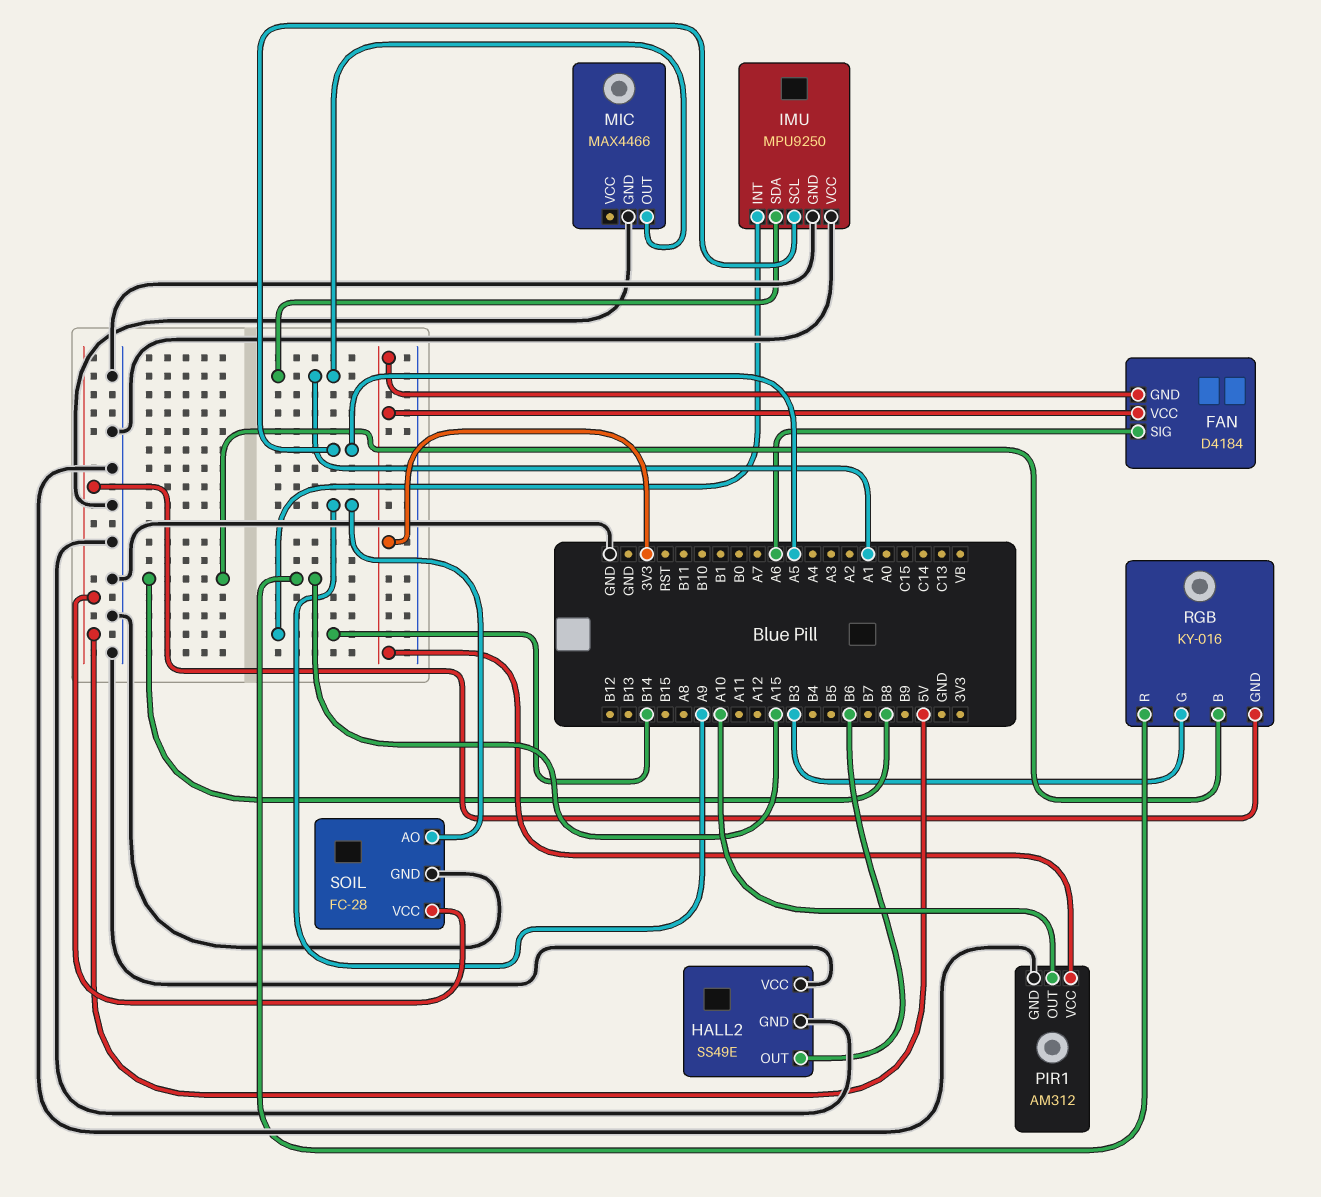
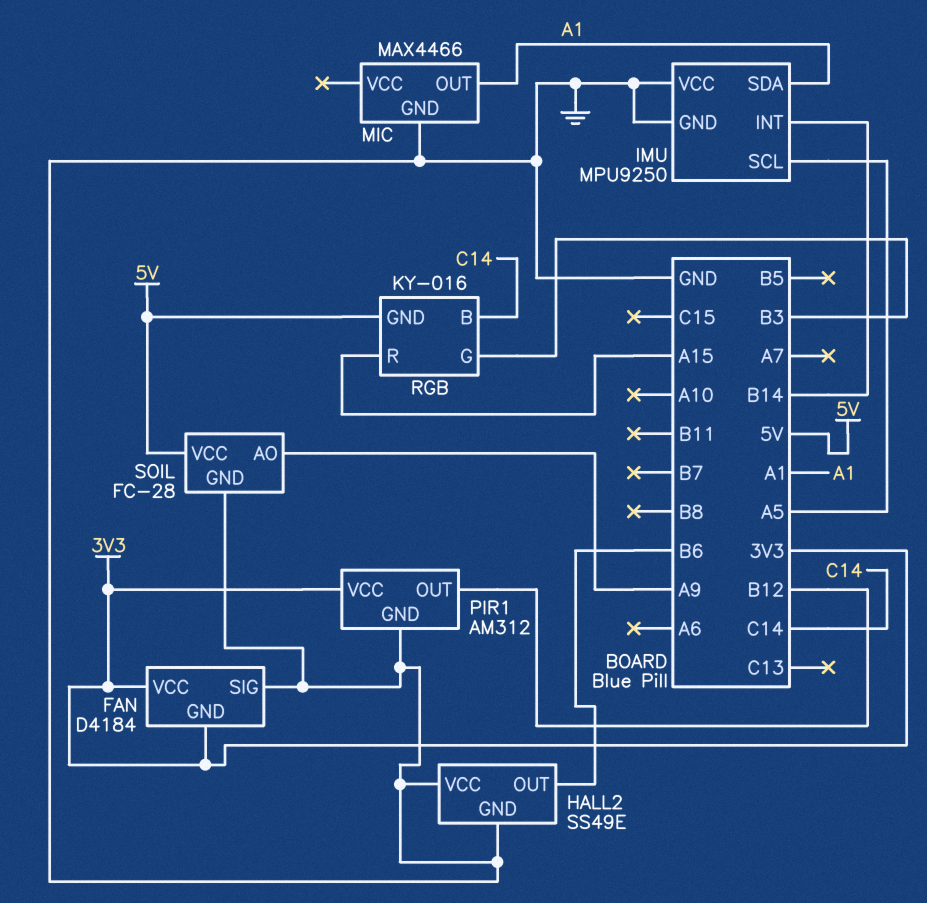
FAN pin SIG: A6 -> GND
PIR1 pin OUT: A10 -> B12
RGB pin B: B8 -> C14

